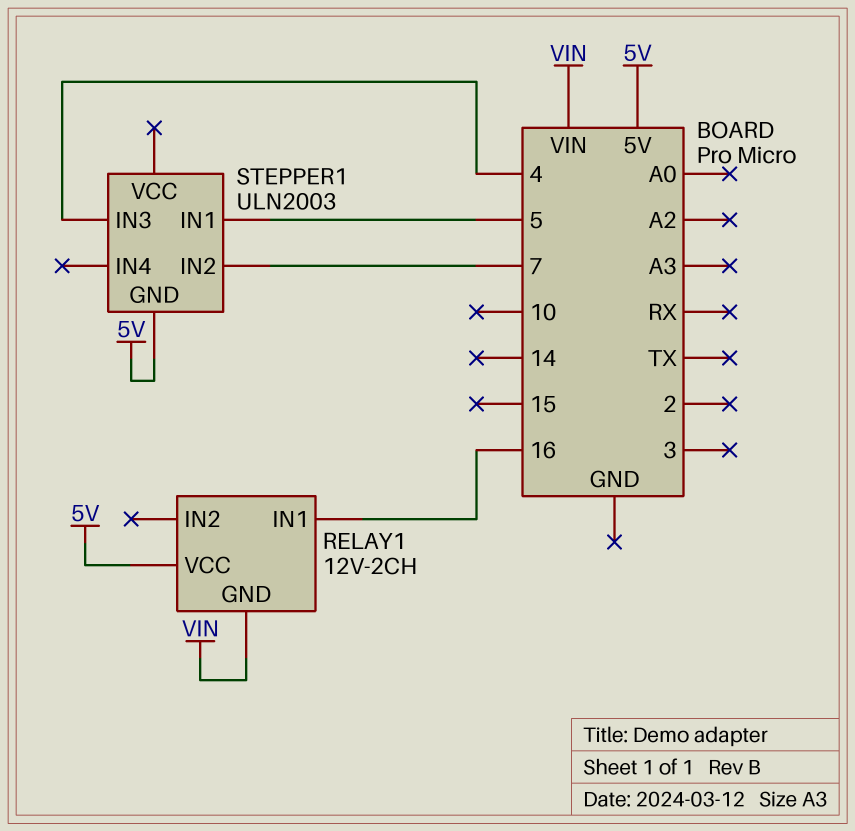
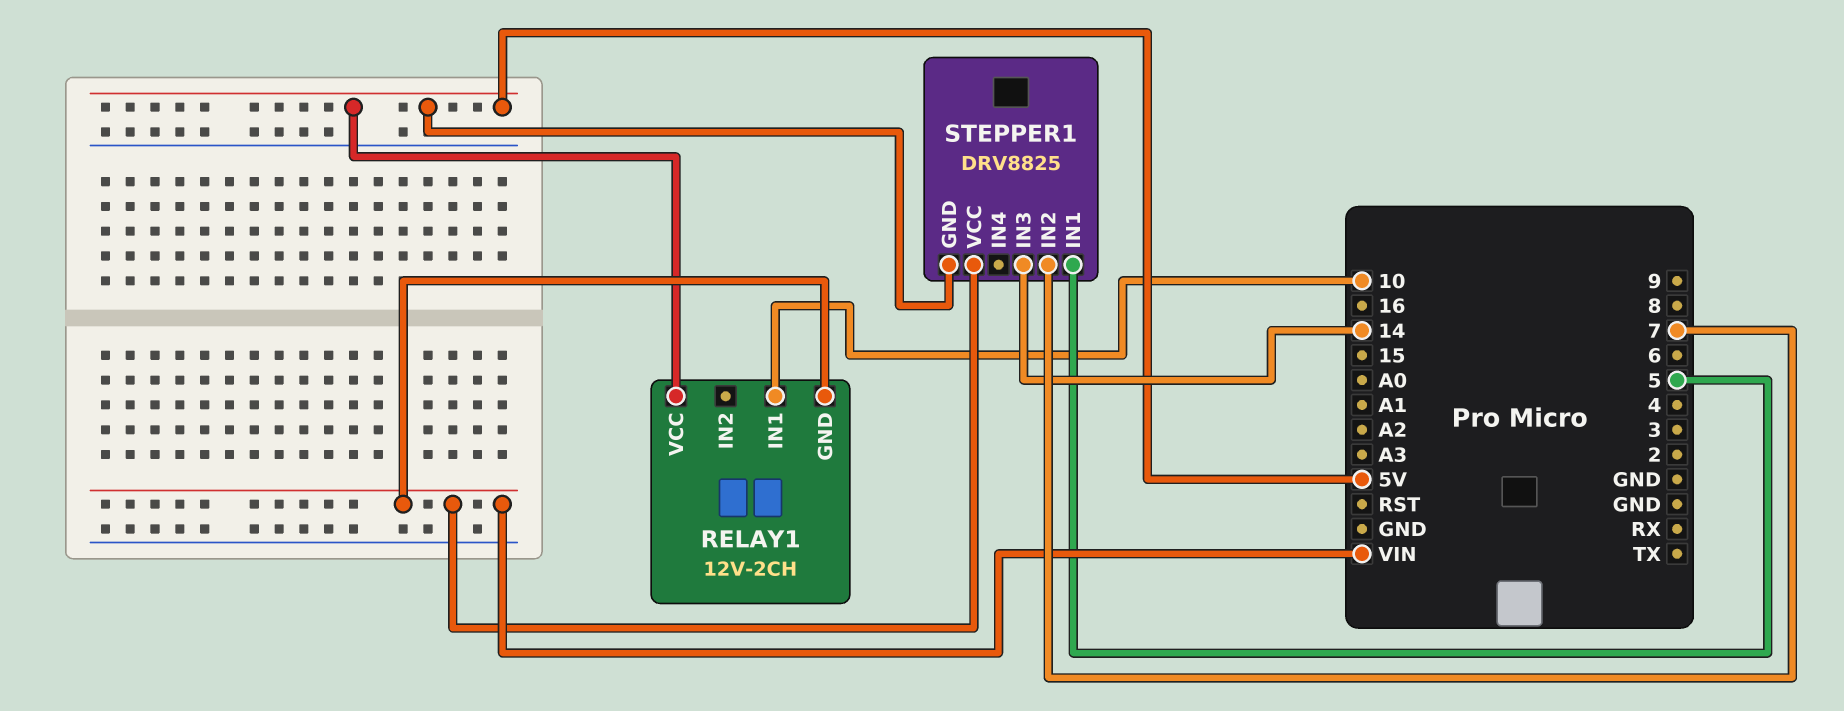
RELAY1 pin IN1: 16 -> 10
STEPPER1: ULN2003 -> DRV8825
STEPPER1 pin IN3: 4 -> 14
STEPPER1 pin VCC: none -> VIN

